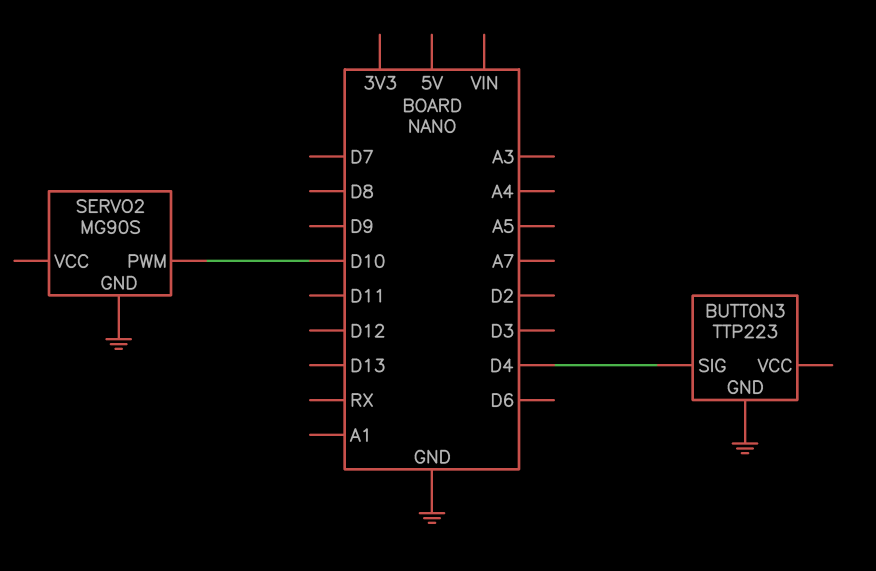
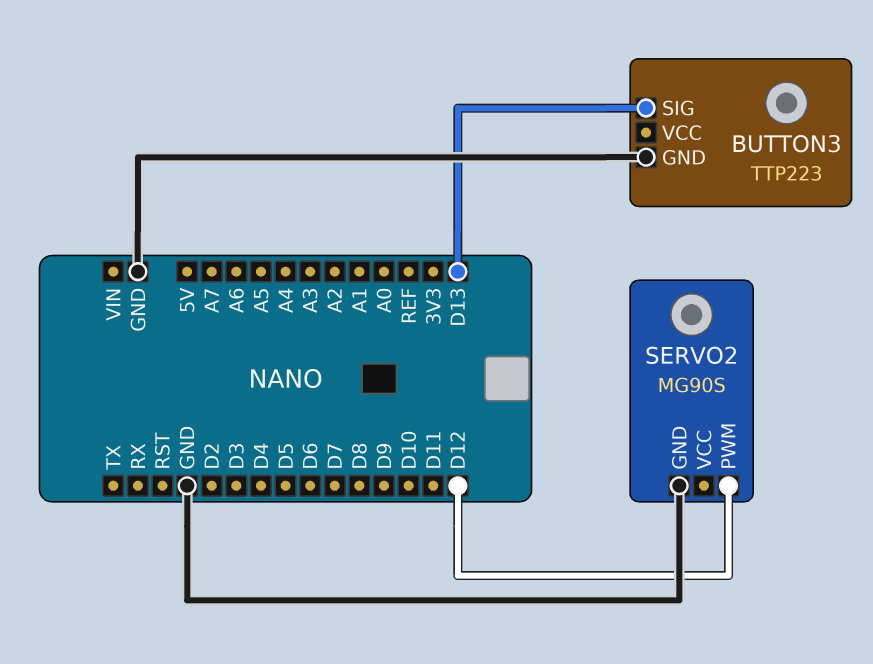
BUTTON3 pin SIG: D4 -> D13
SERVO2 pin PWM: D10 -> D12

